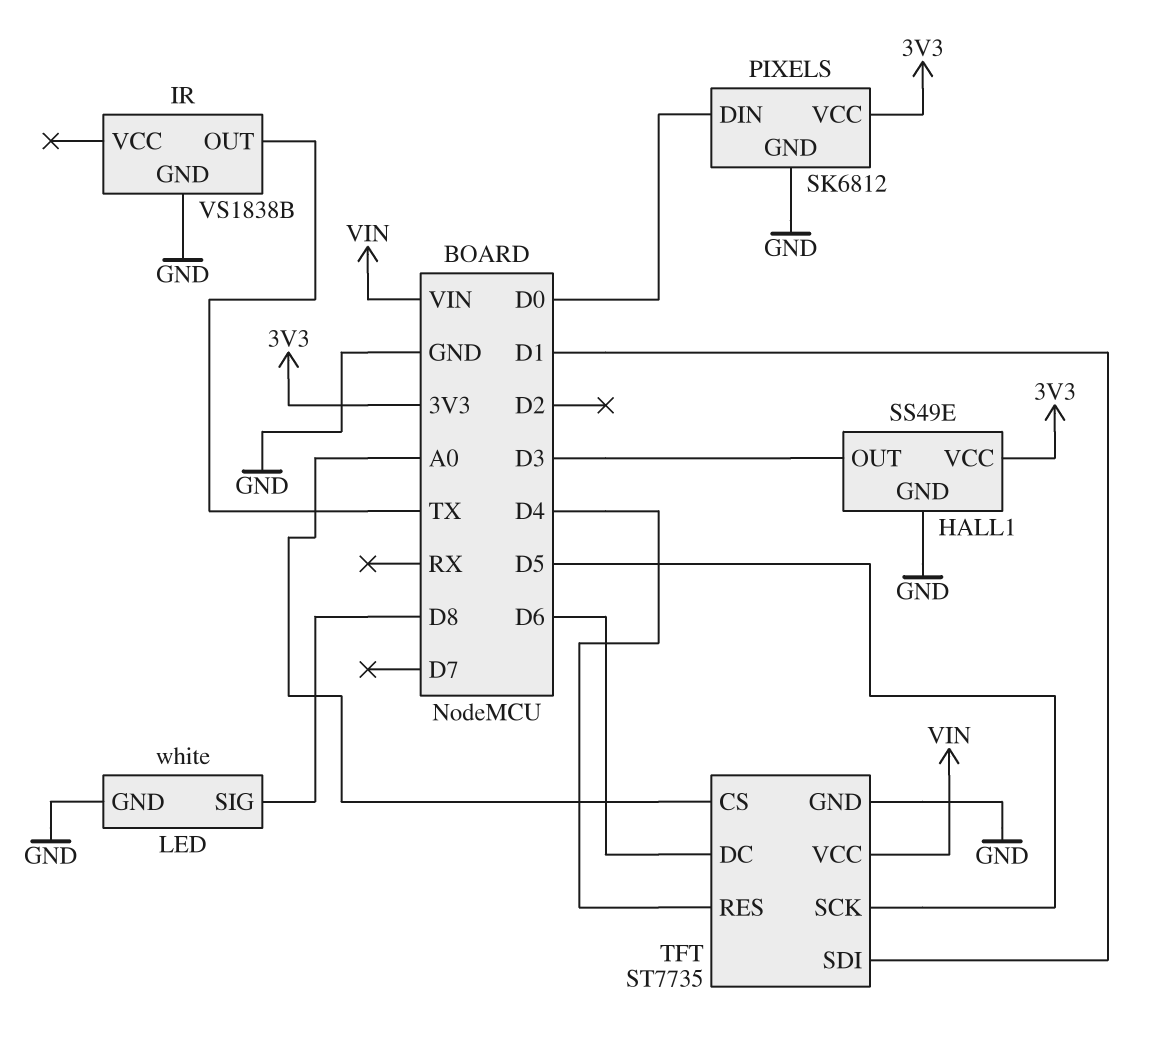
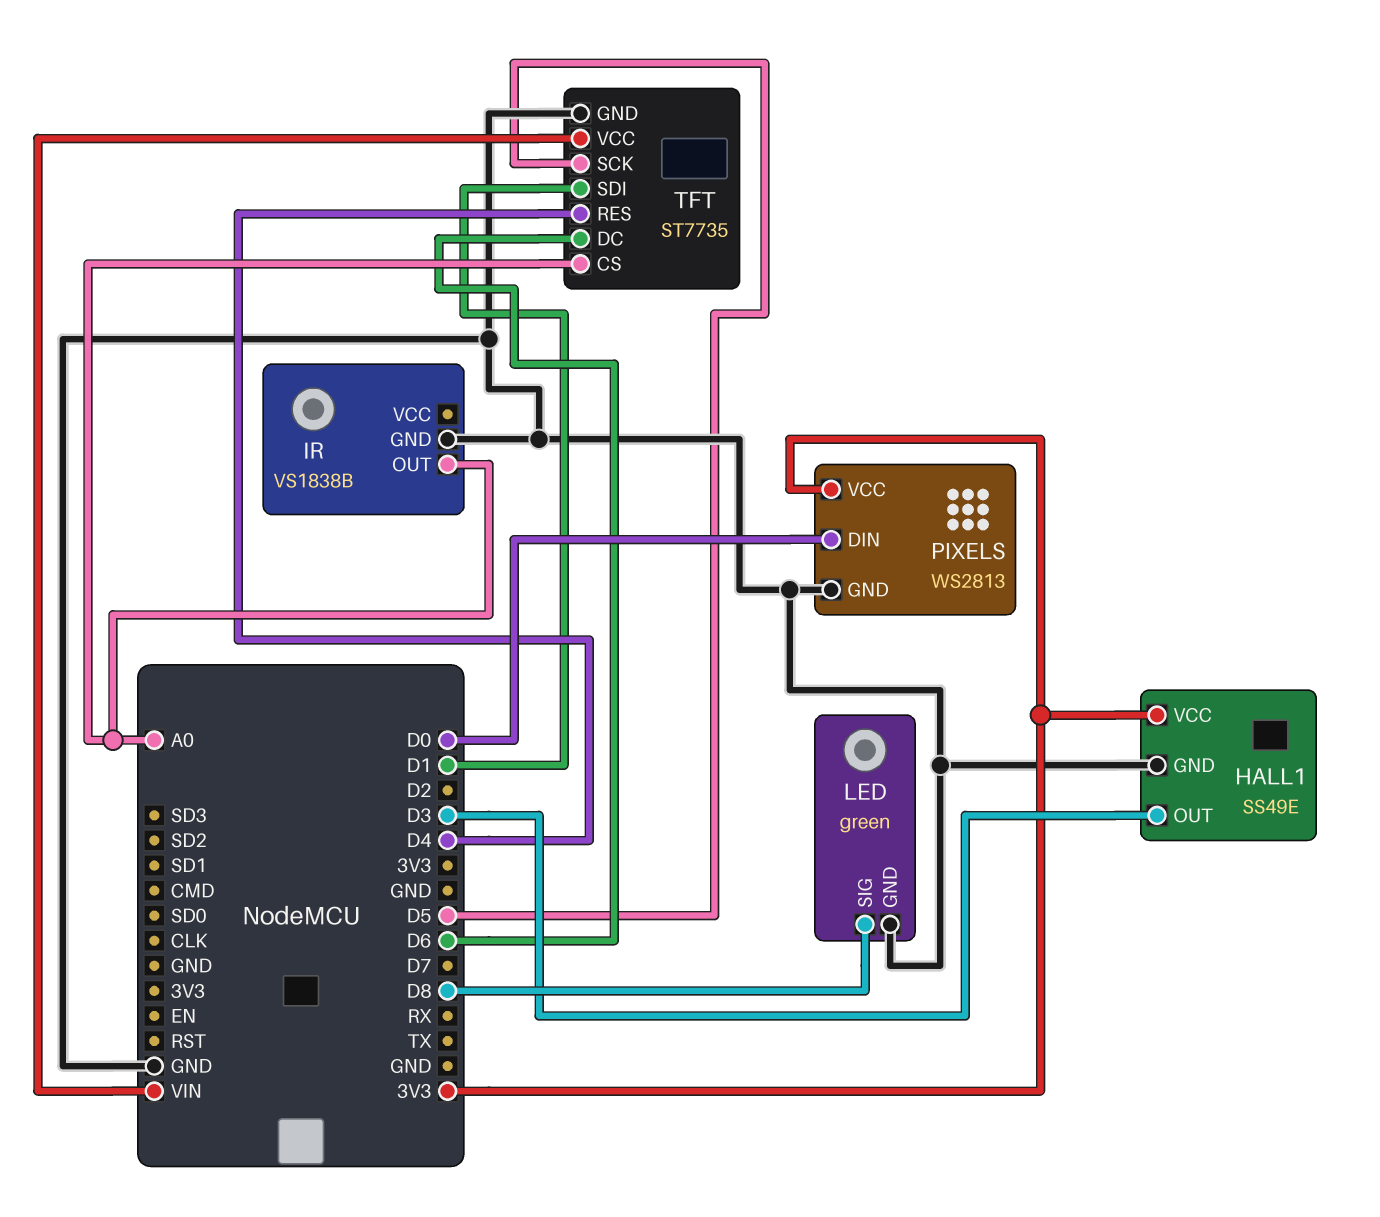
IR pin OUT: TX -> A0
LED: white -> green
PIXELS: SK6812 -> WS2813

